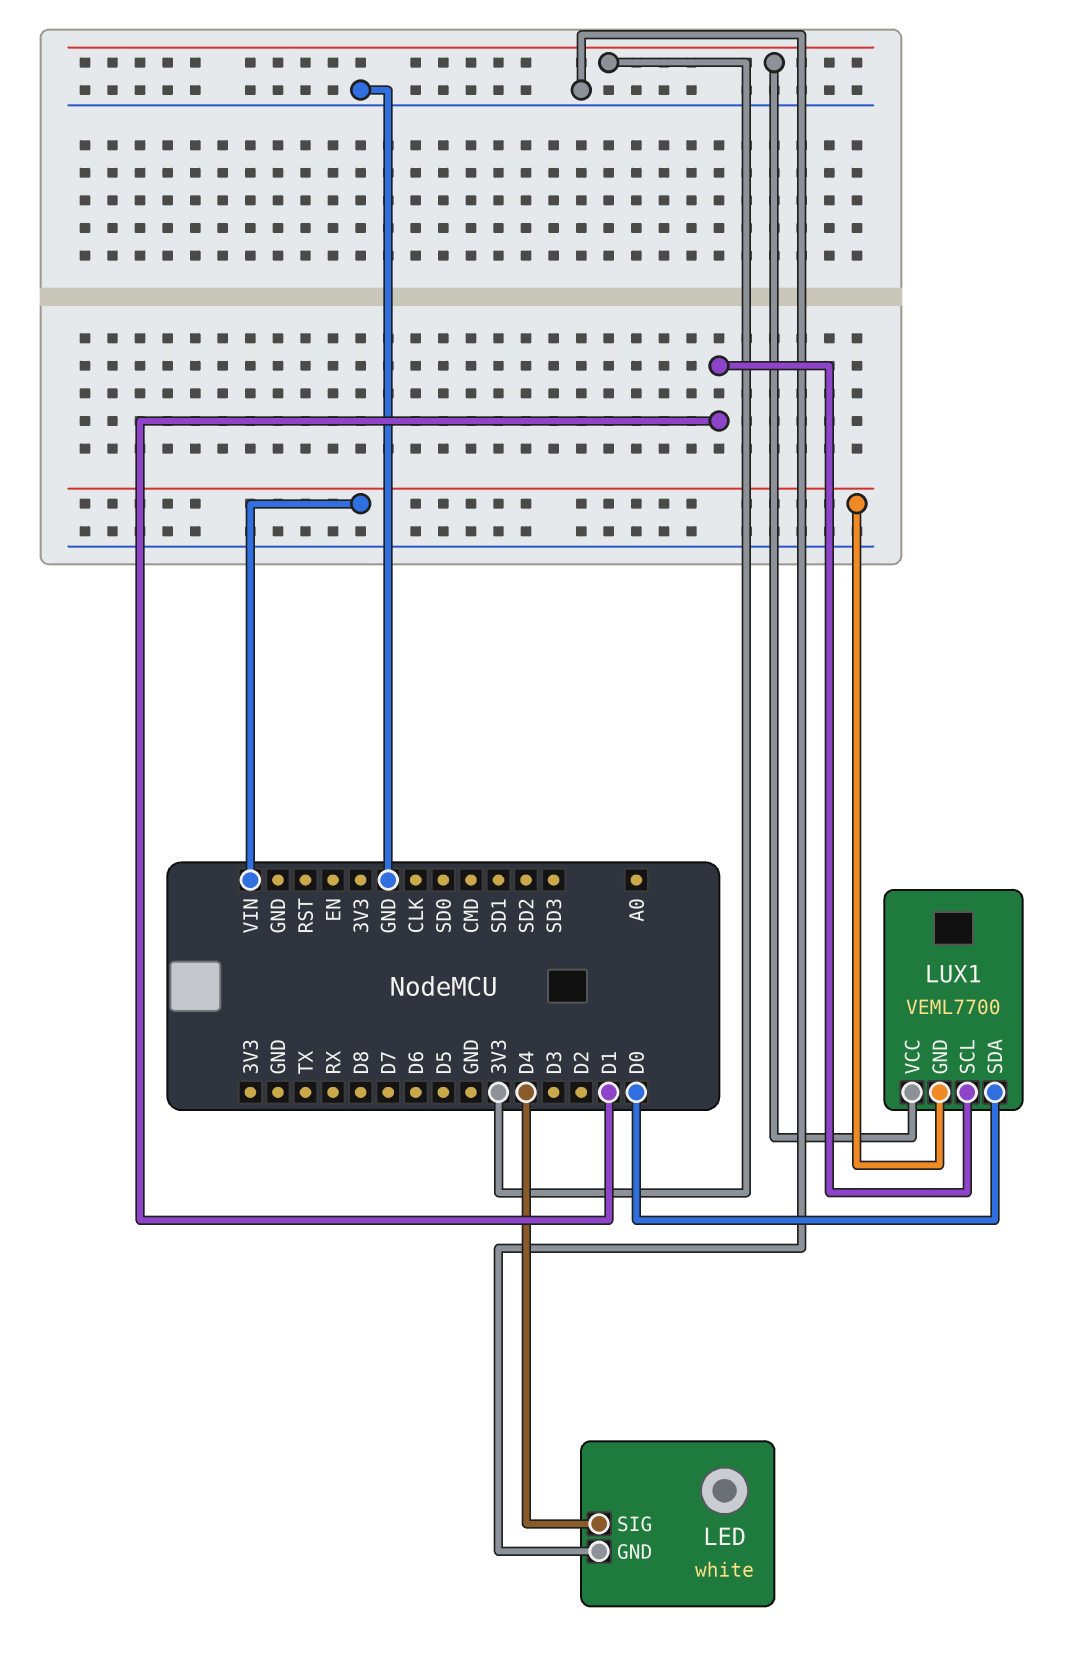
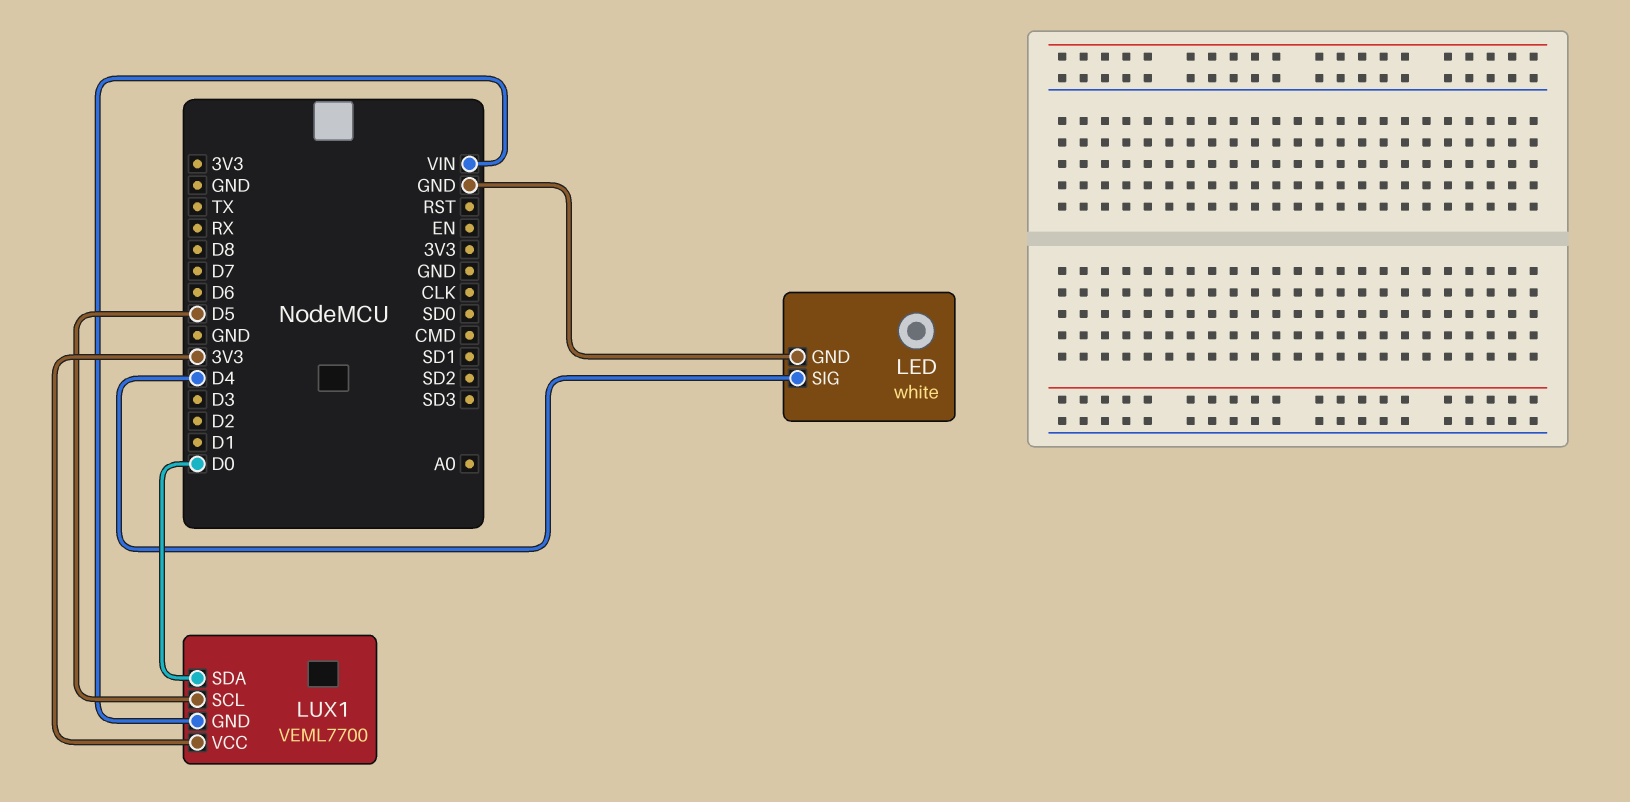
LUX1 pin SCL: D1 -> D5

